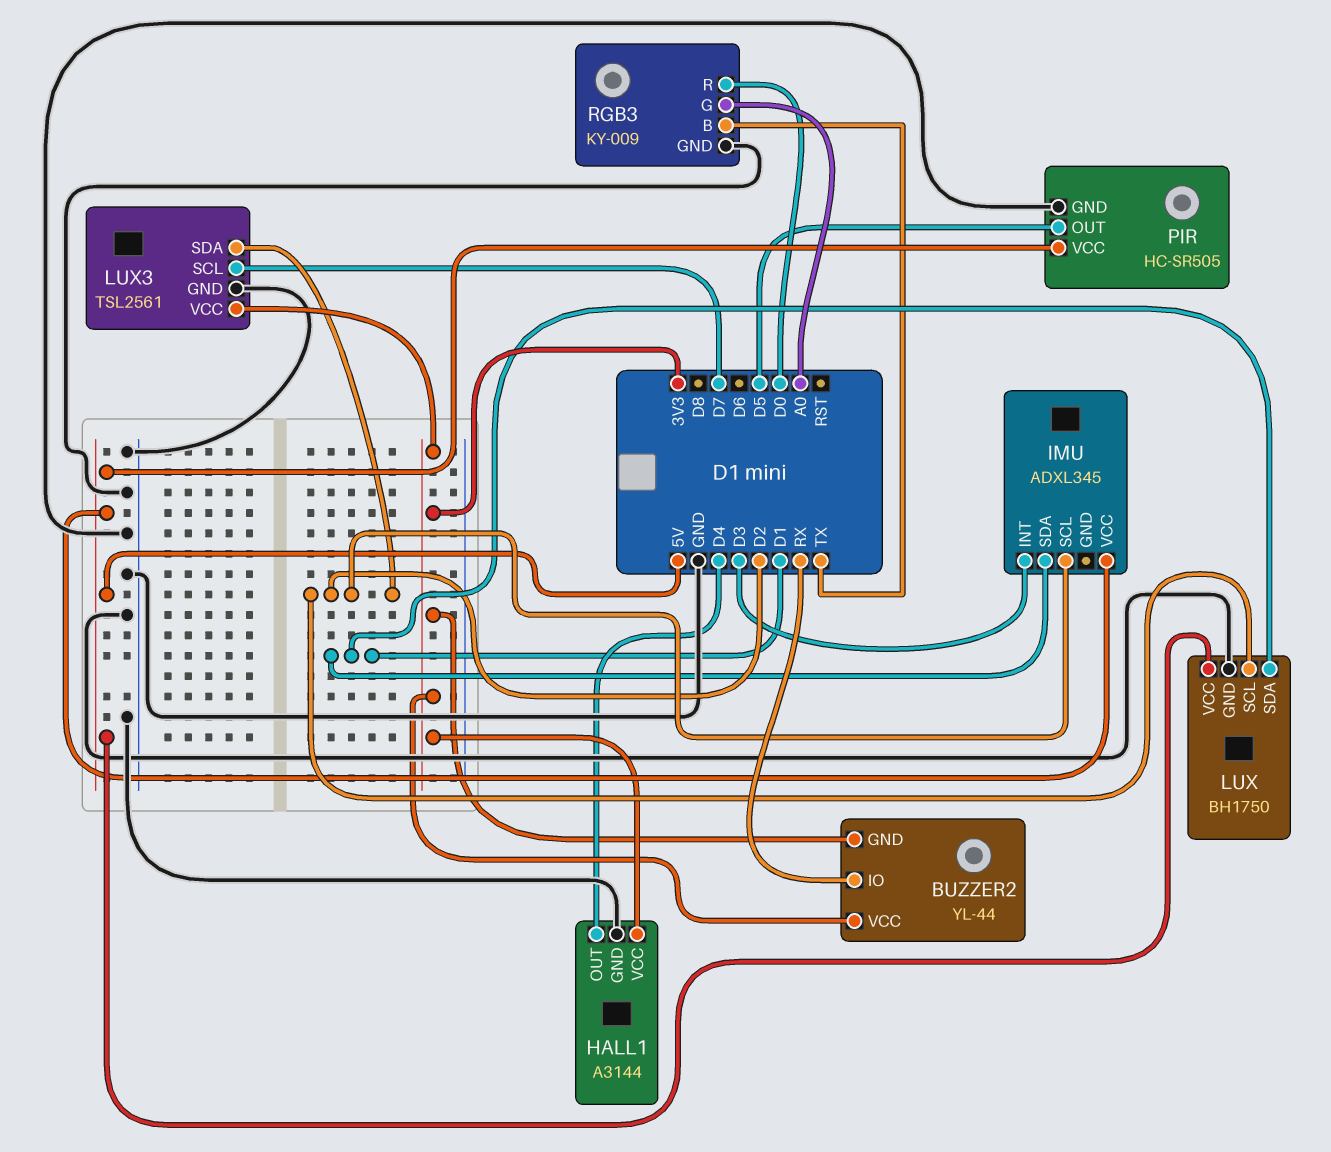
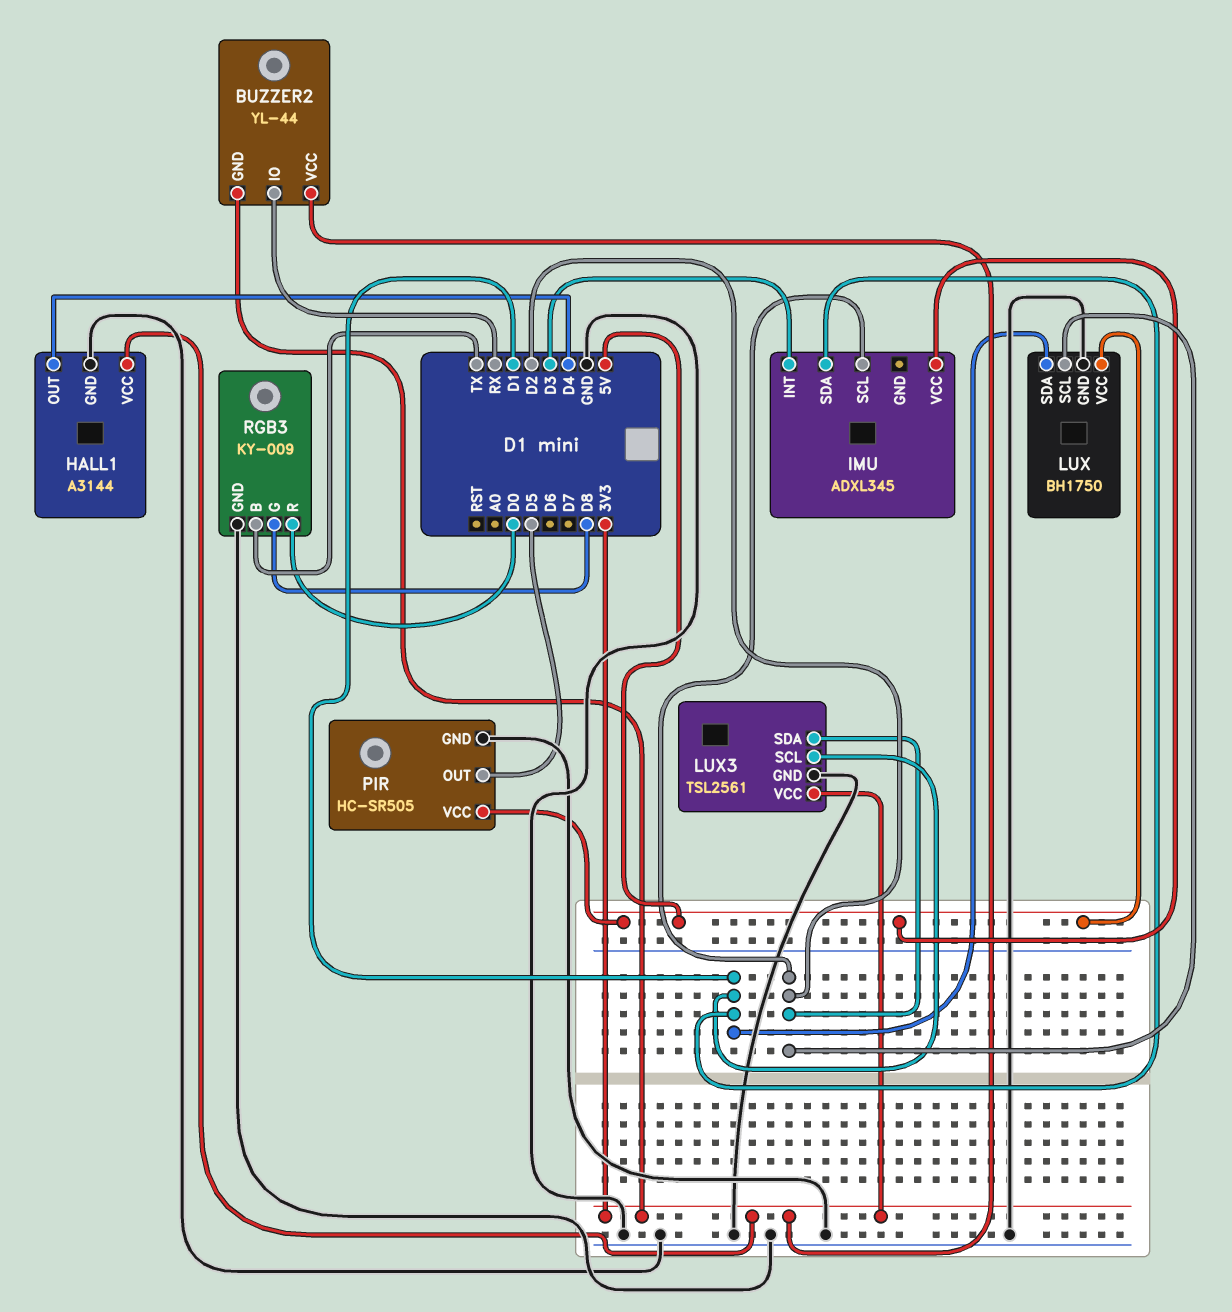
LUX3 pin SCL: D7 -> D1
RGB3 pin G: A0 -> D8

